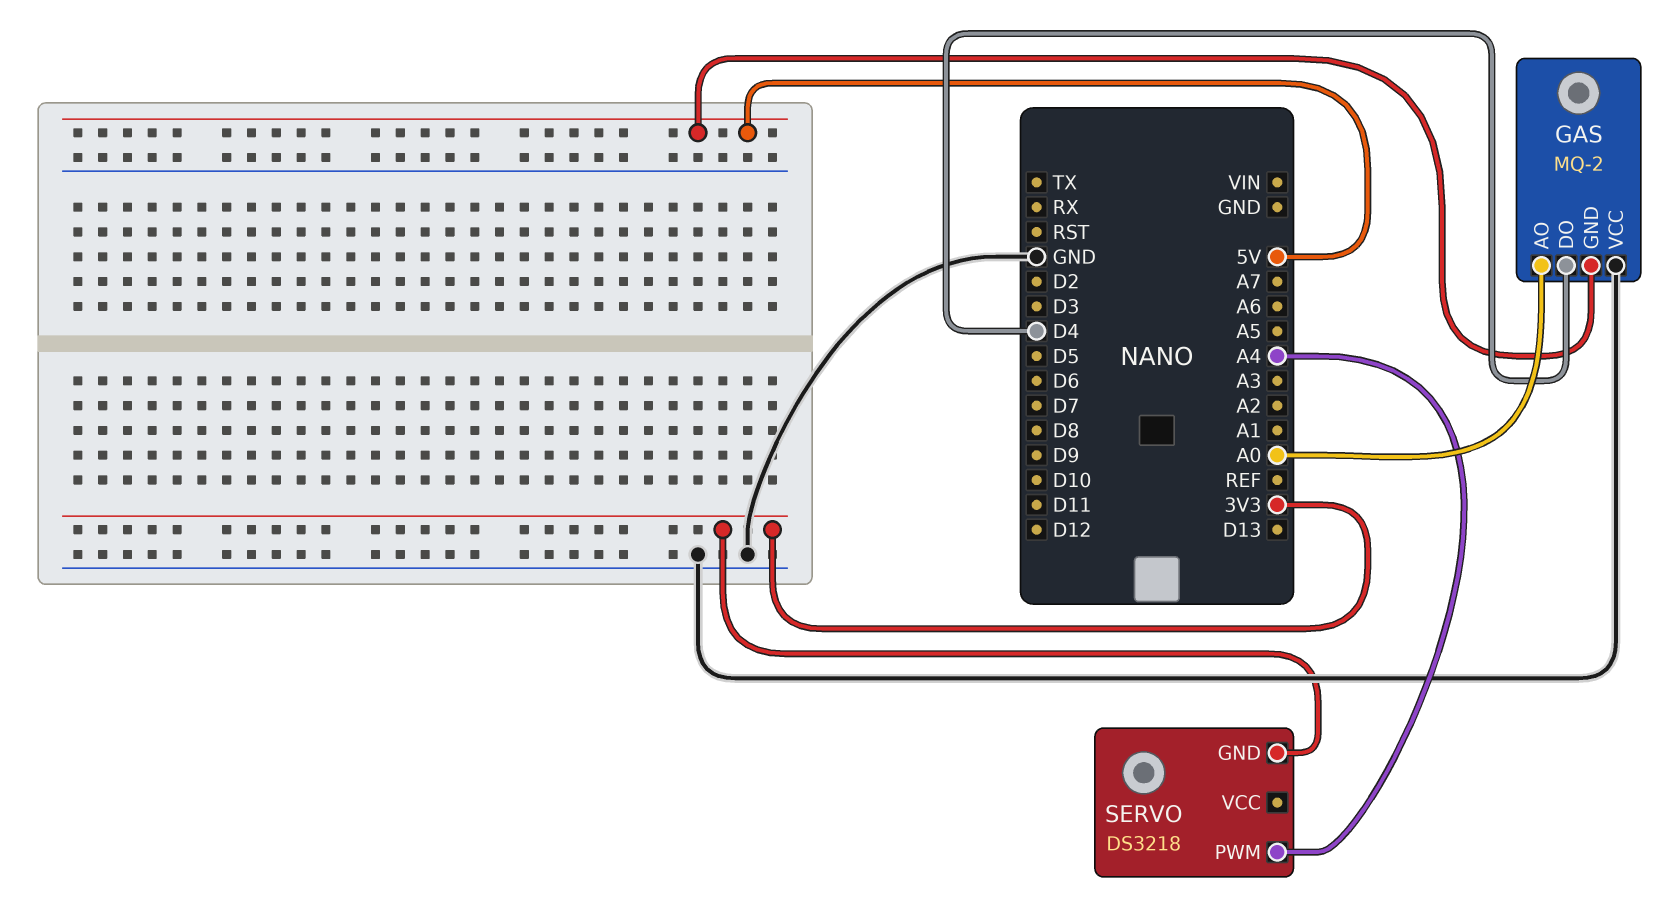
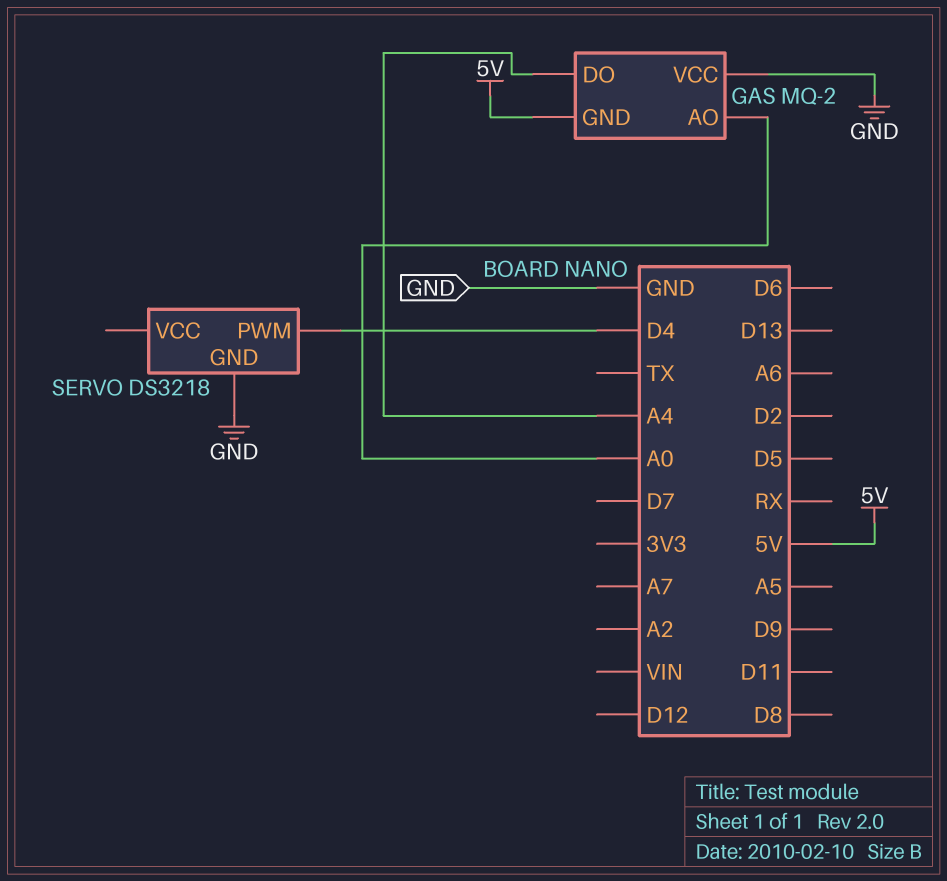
GAS pin DO: D4 -> A4
SERVO pin GND: 3V3 -> GND
SERVO pin PWM: A4 -> D4

